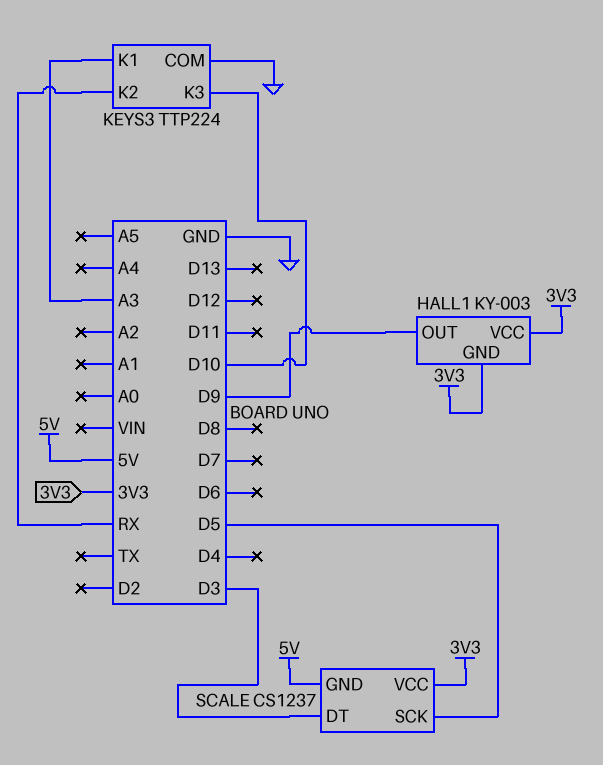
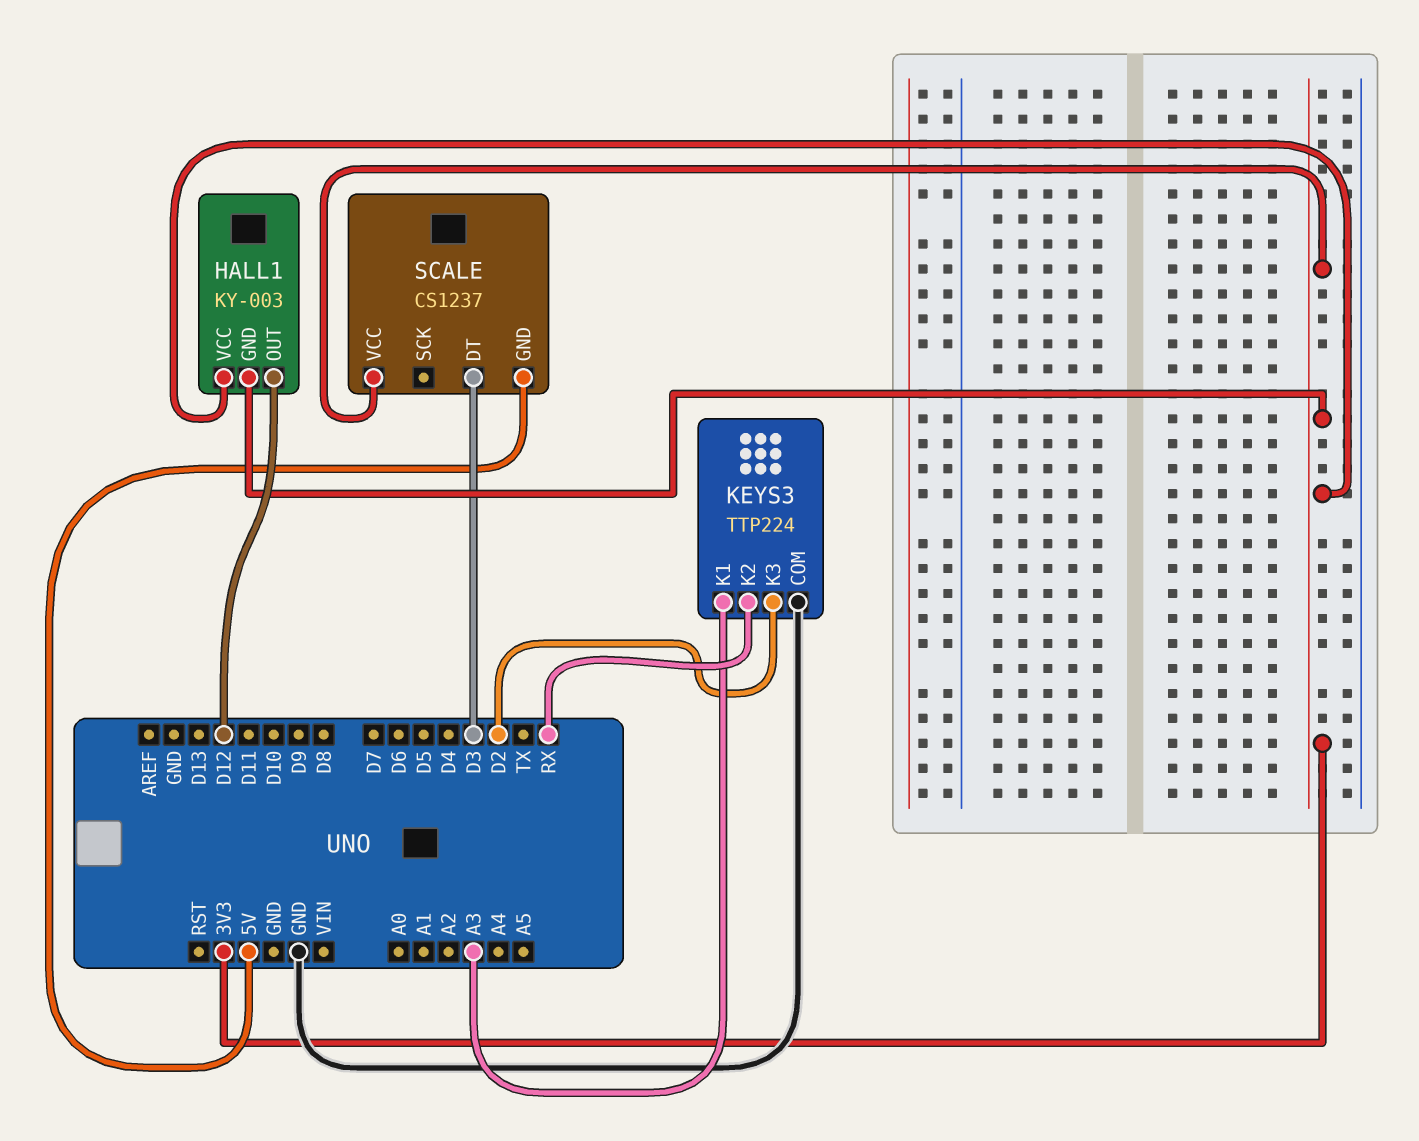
HALL1 pin OUT: D9 -> D12
KEYS3 pin K3: D10 -> D2
SCALE pin SCK: D5 -> none

